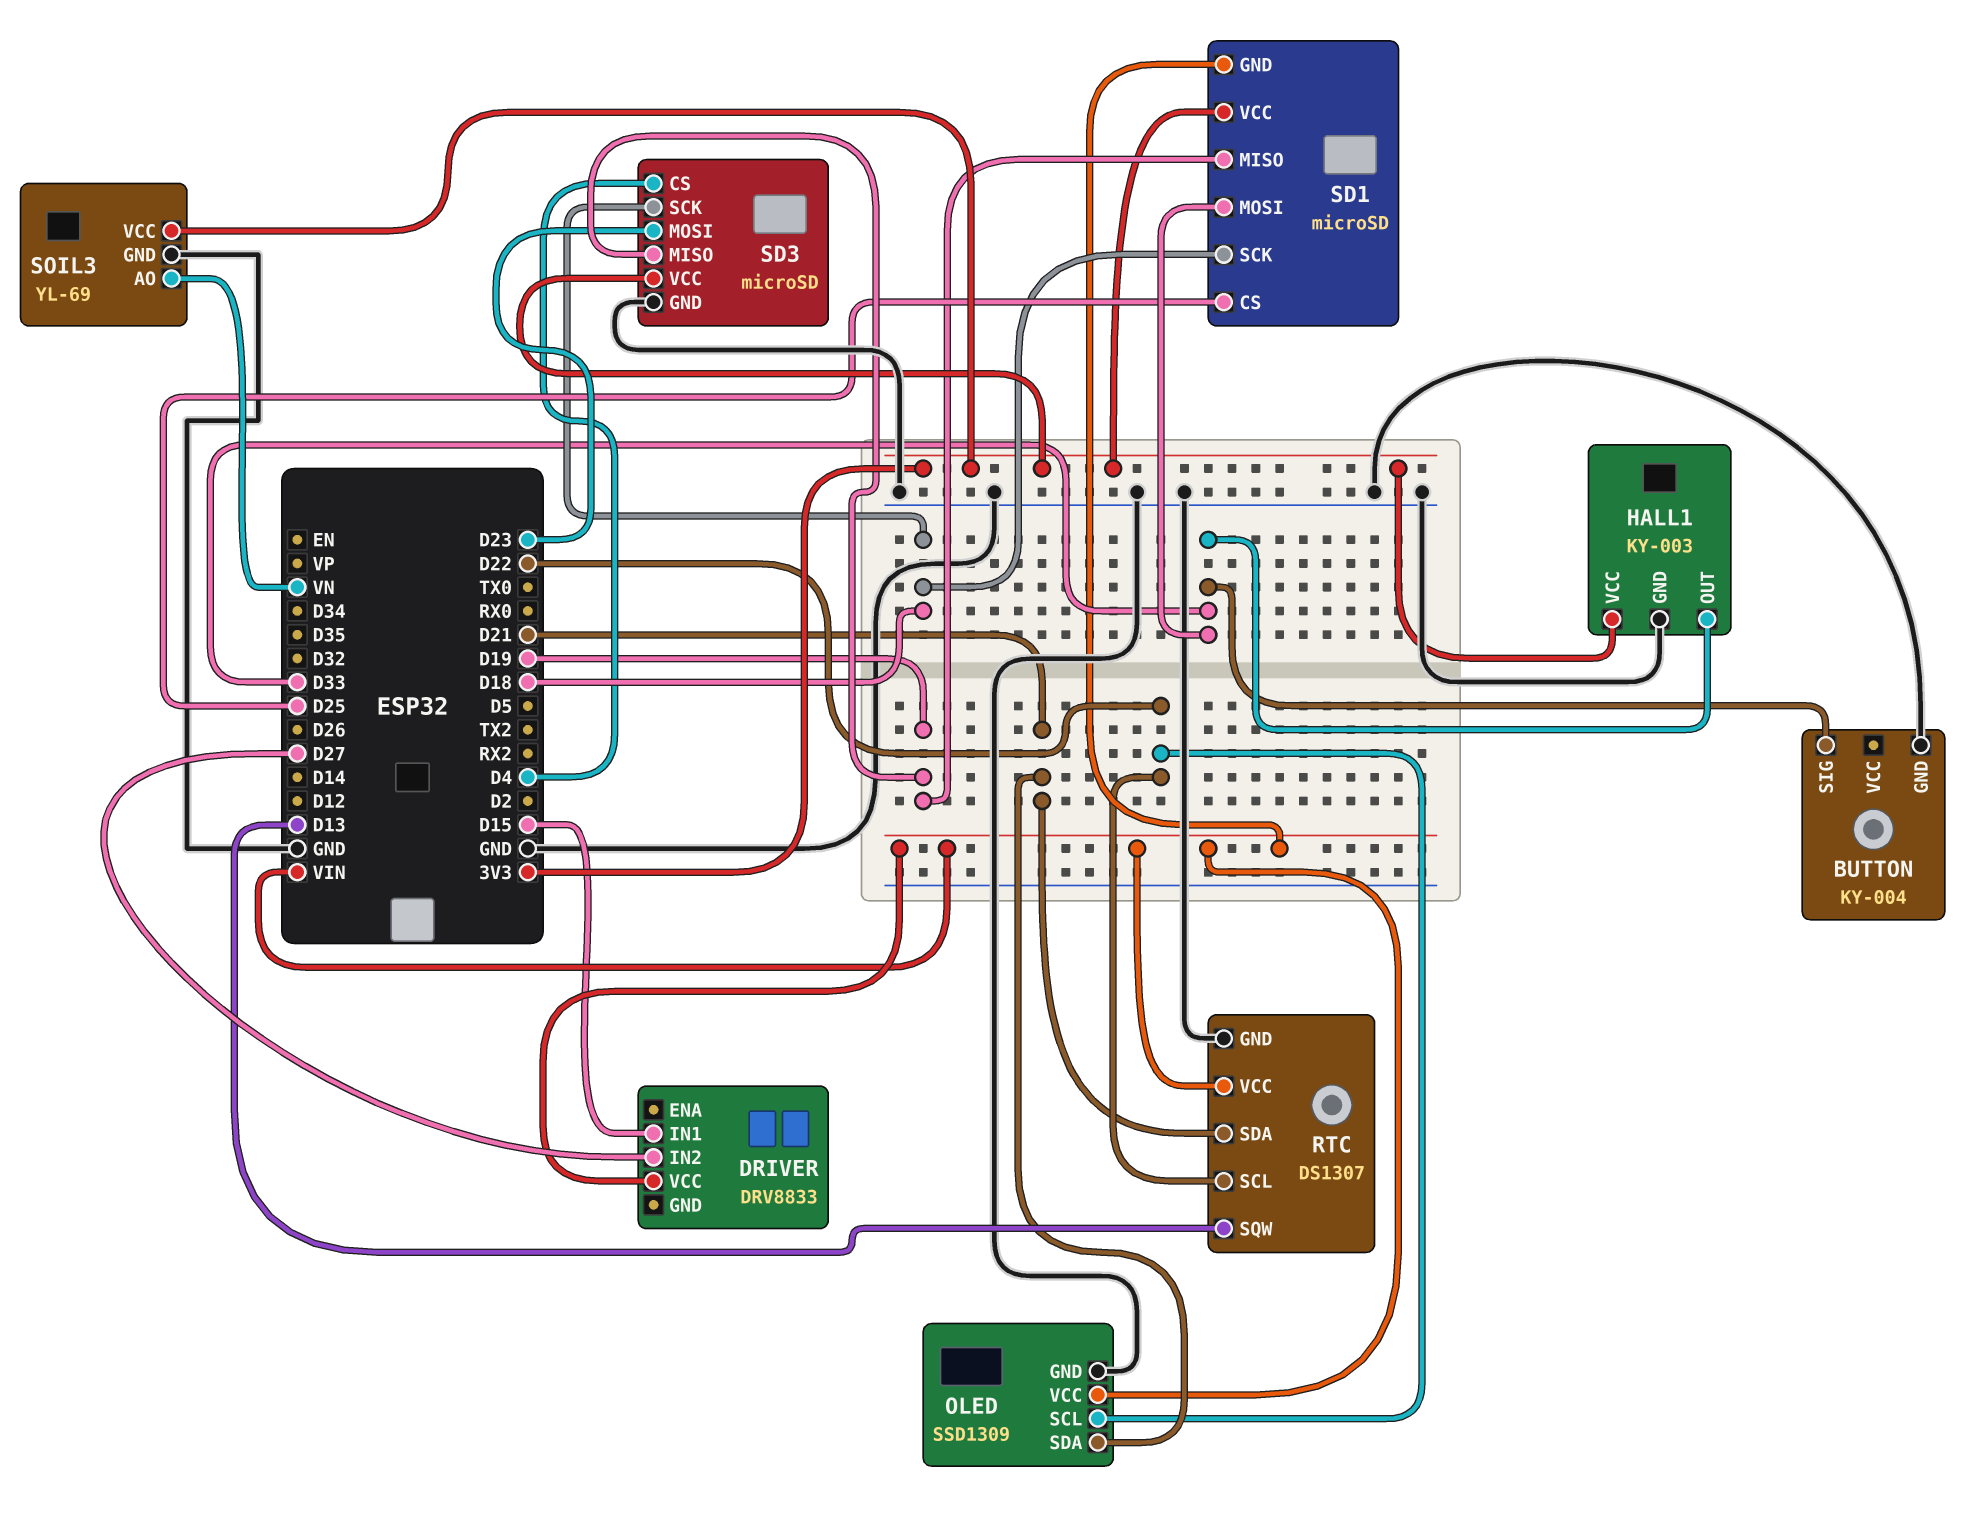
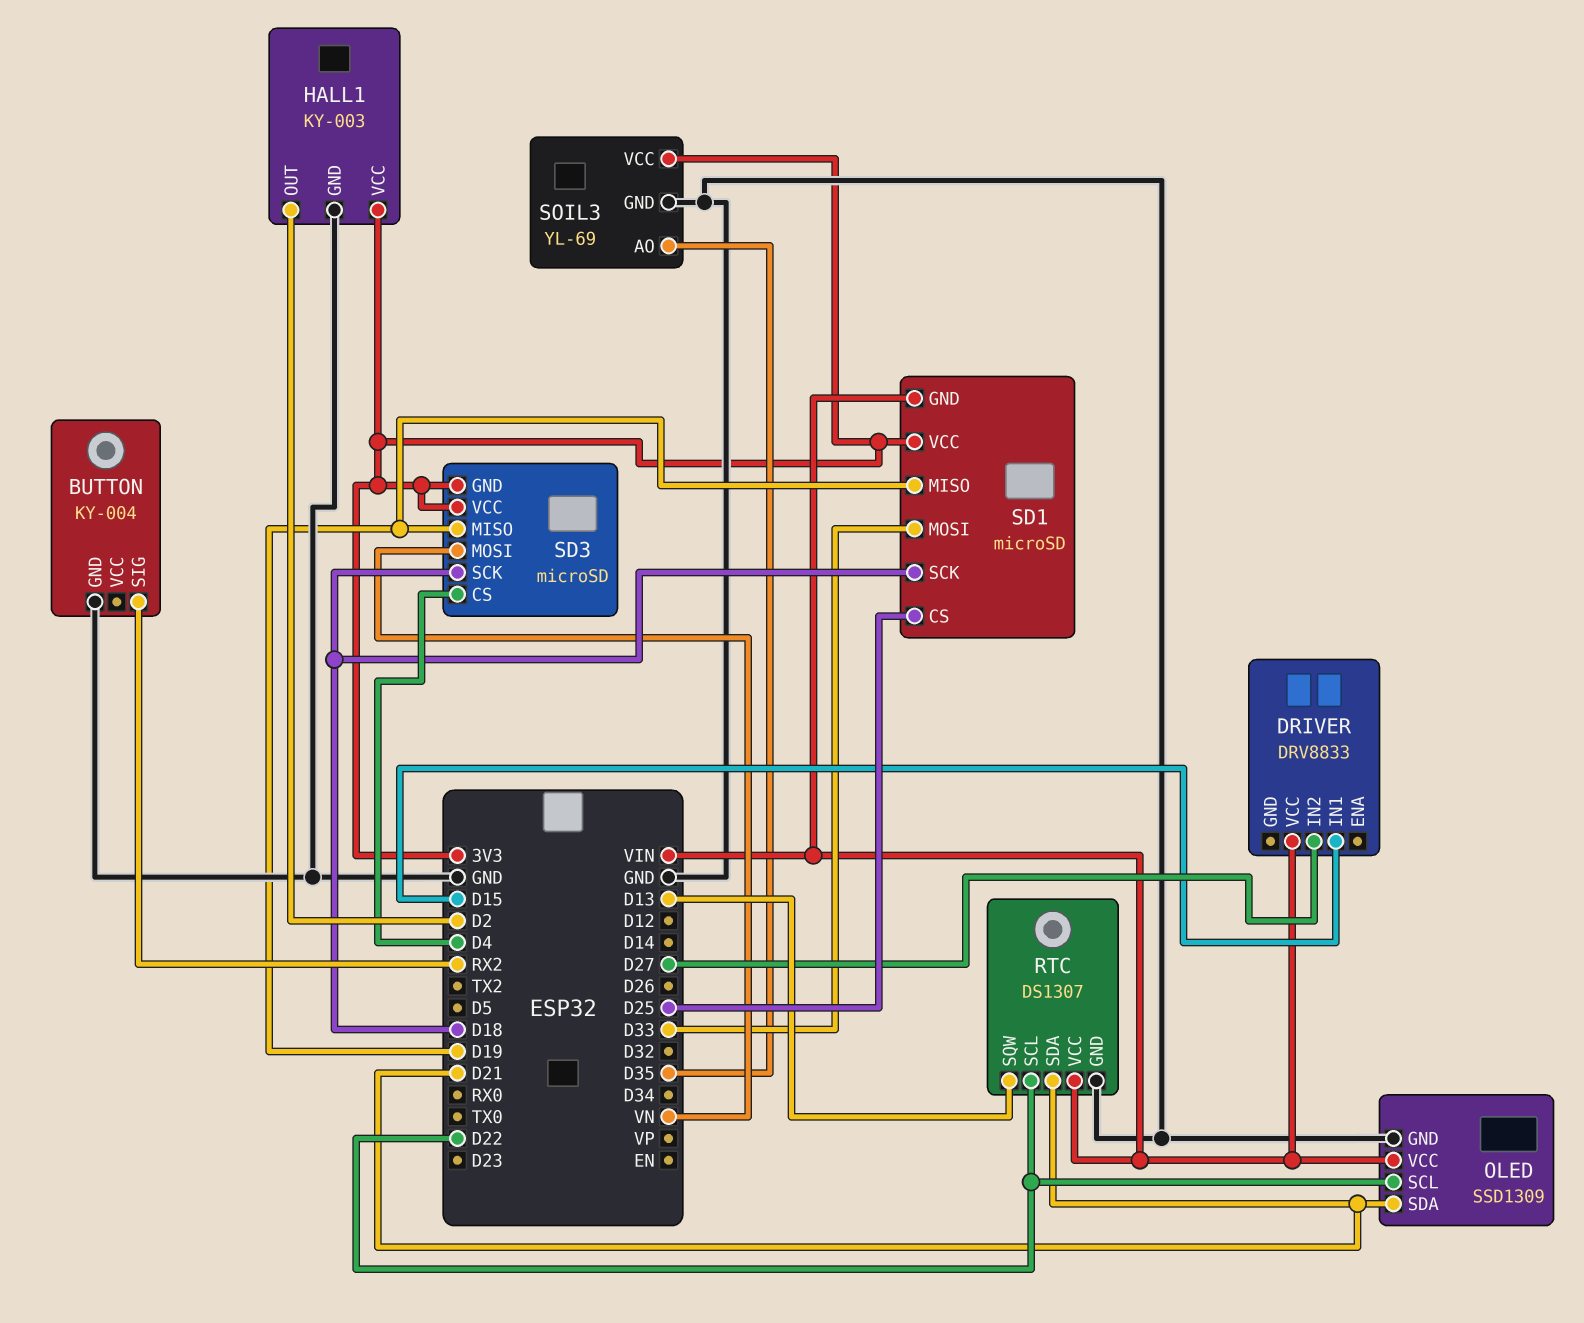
BUTTON pin SIG: D33 -> RX2
HALL1 pin OUT: D33 -> D2
SD3 pin GND: GND -> 3V3
SD3 pin MOSI: D23 -> VN
SOIL3 pin AO: VN -> D35

